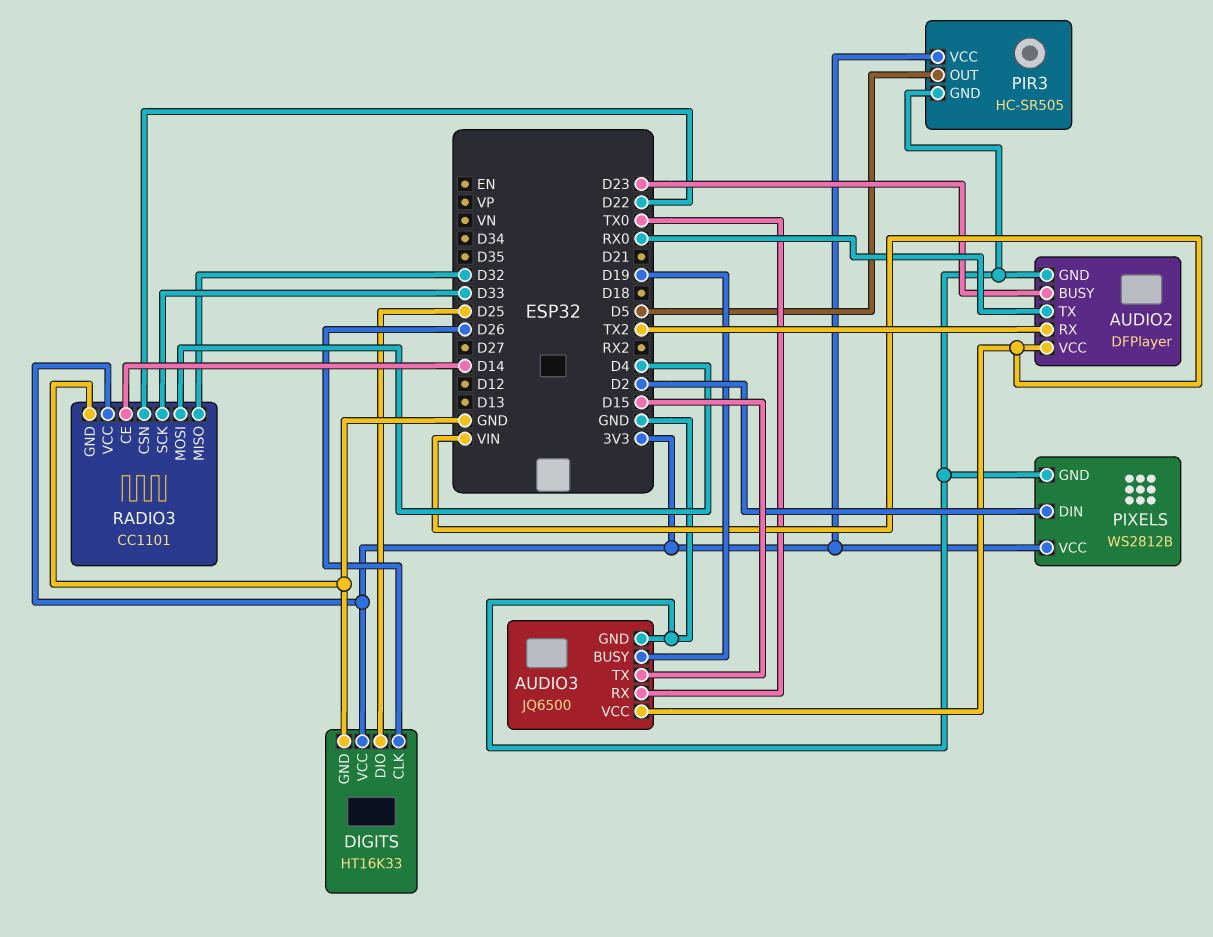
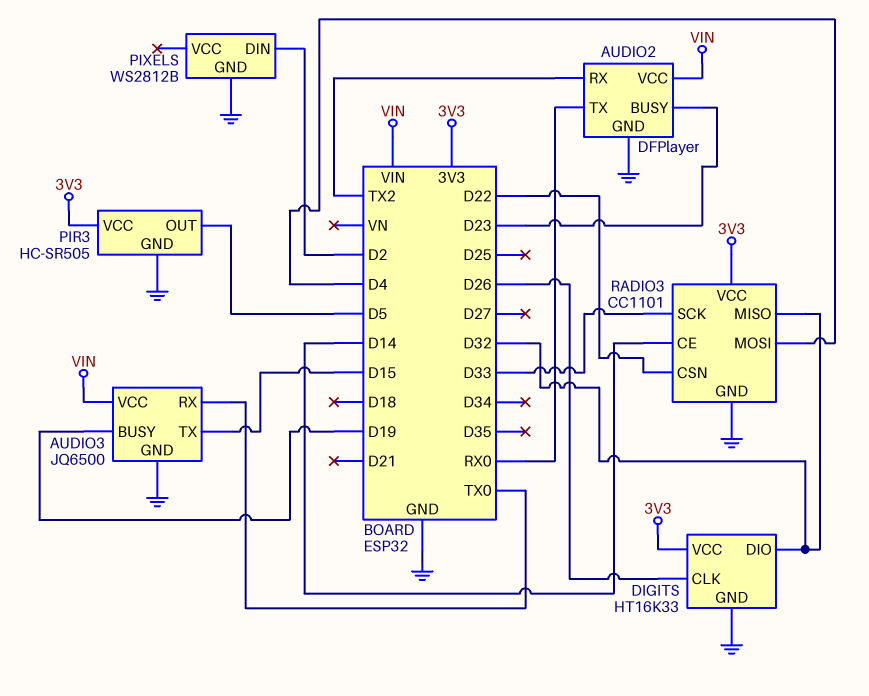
DIGITS pin DIO: D25 -> D32
PIXELS pin VCC: 3V3 -> none

